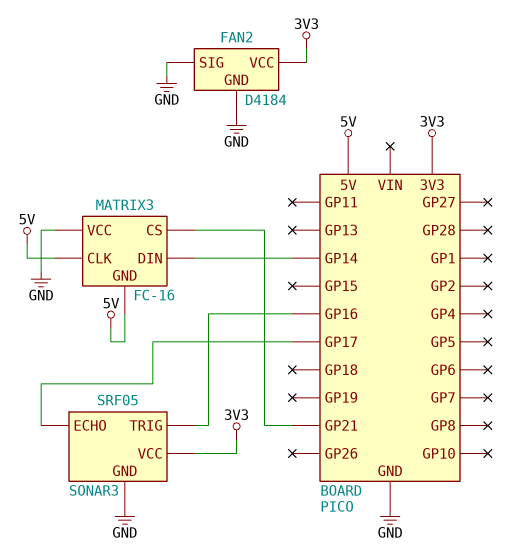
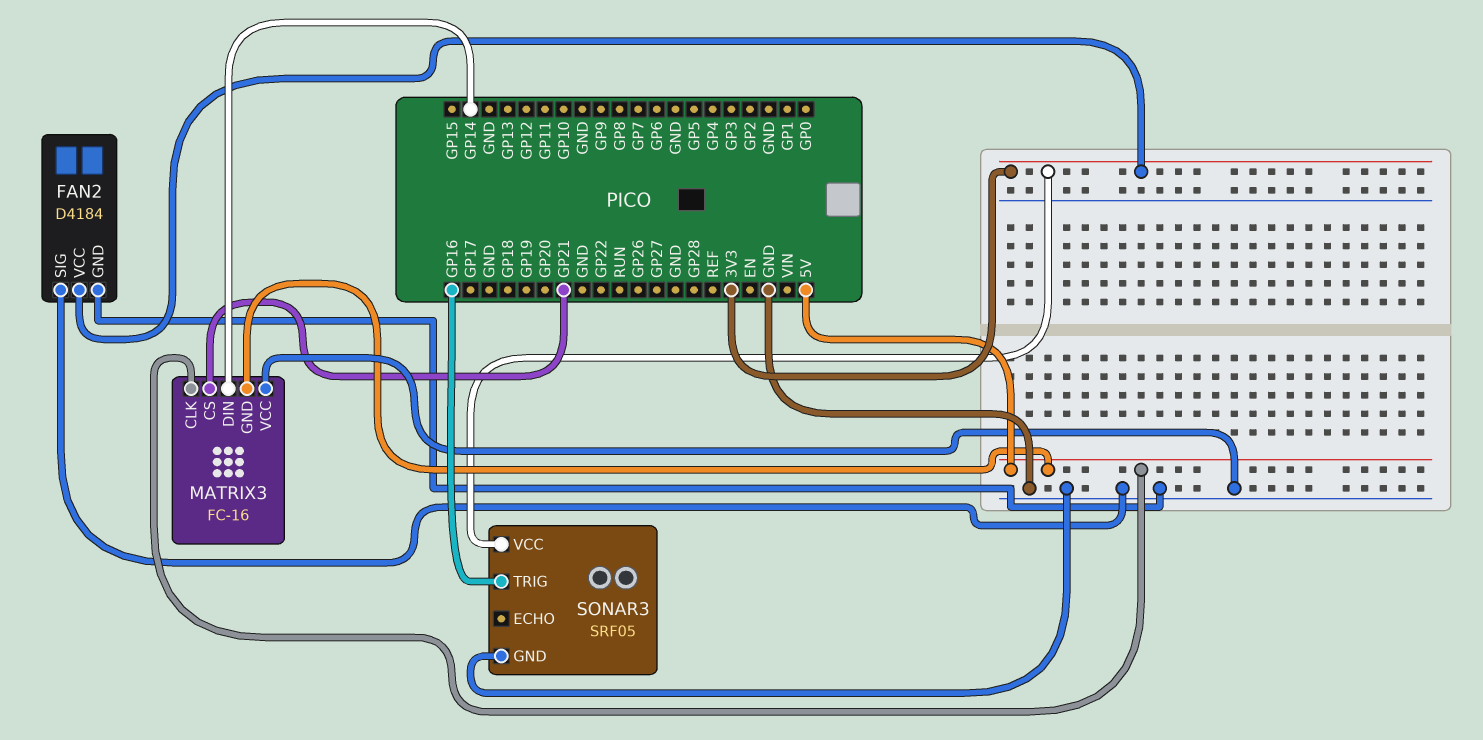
SONAR3 pin ECHO: GP17 -> none

